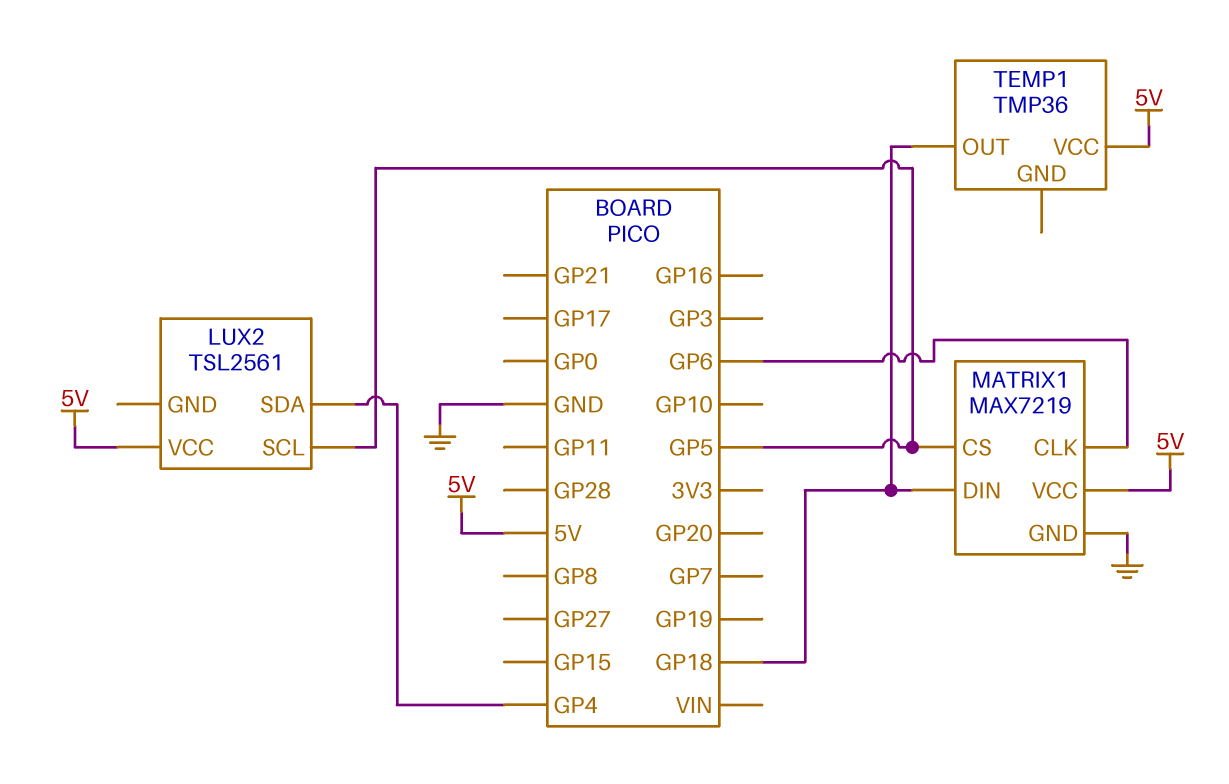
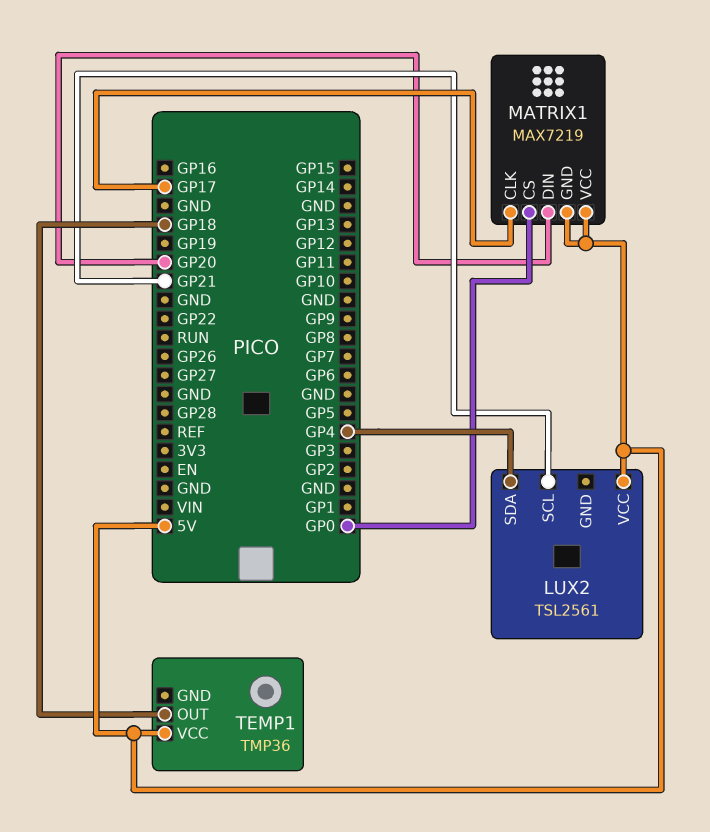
LUX2 pin SCL: GP5 -> GP21
MATRIX1 pin CLK: GP6 -> GP17
MATRIX1 pin CS: GP5 -> GP0
MATRIX1 pin DIN: GP18 -> GP20
MATRIX1 pin GND: GND -> 5V

